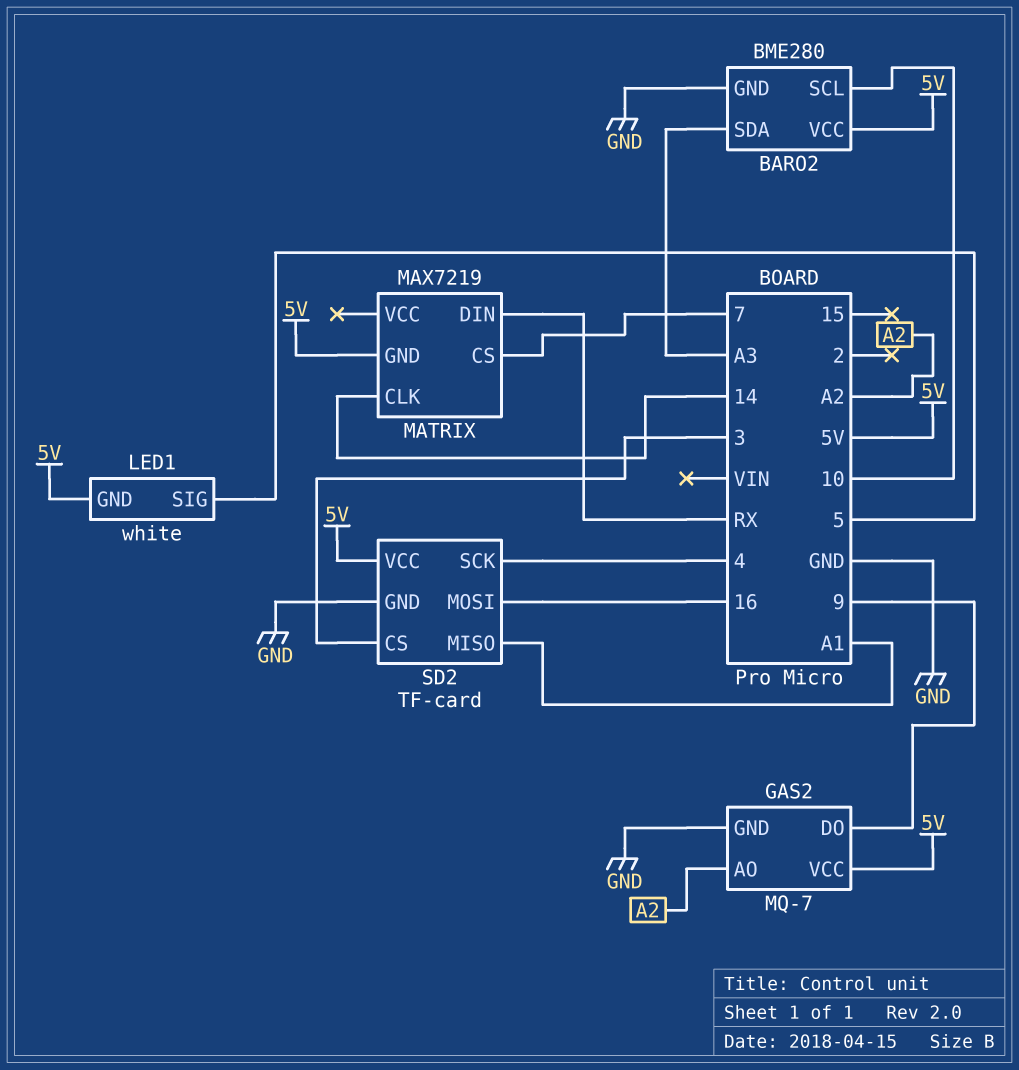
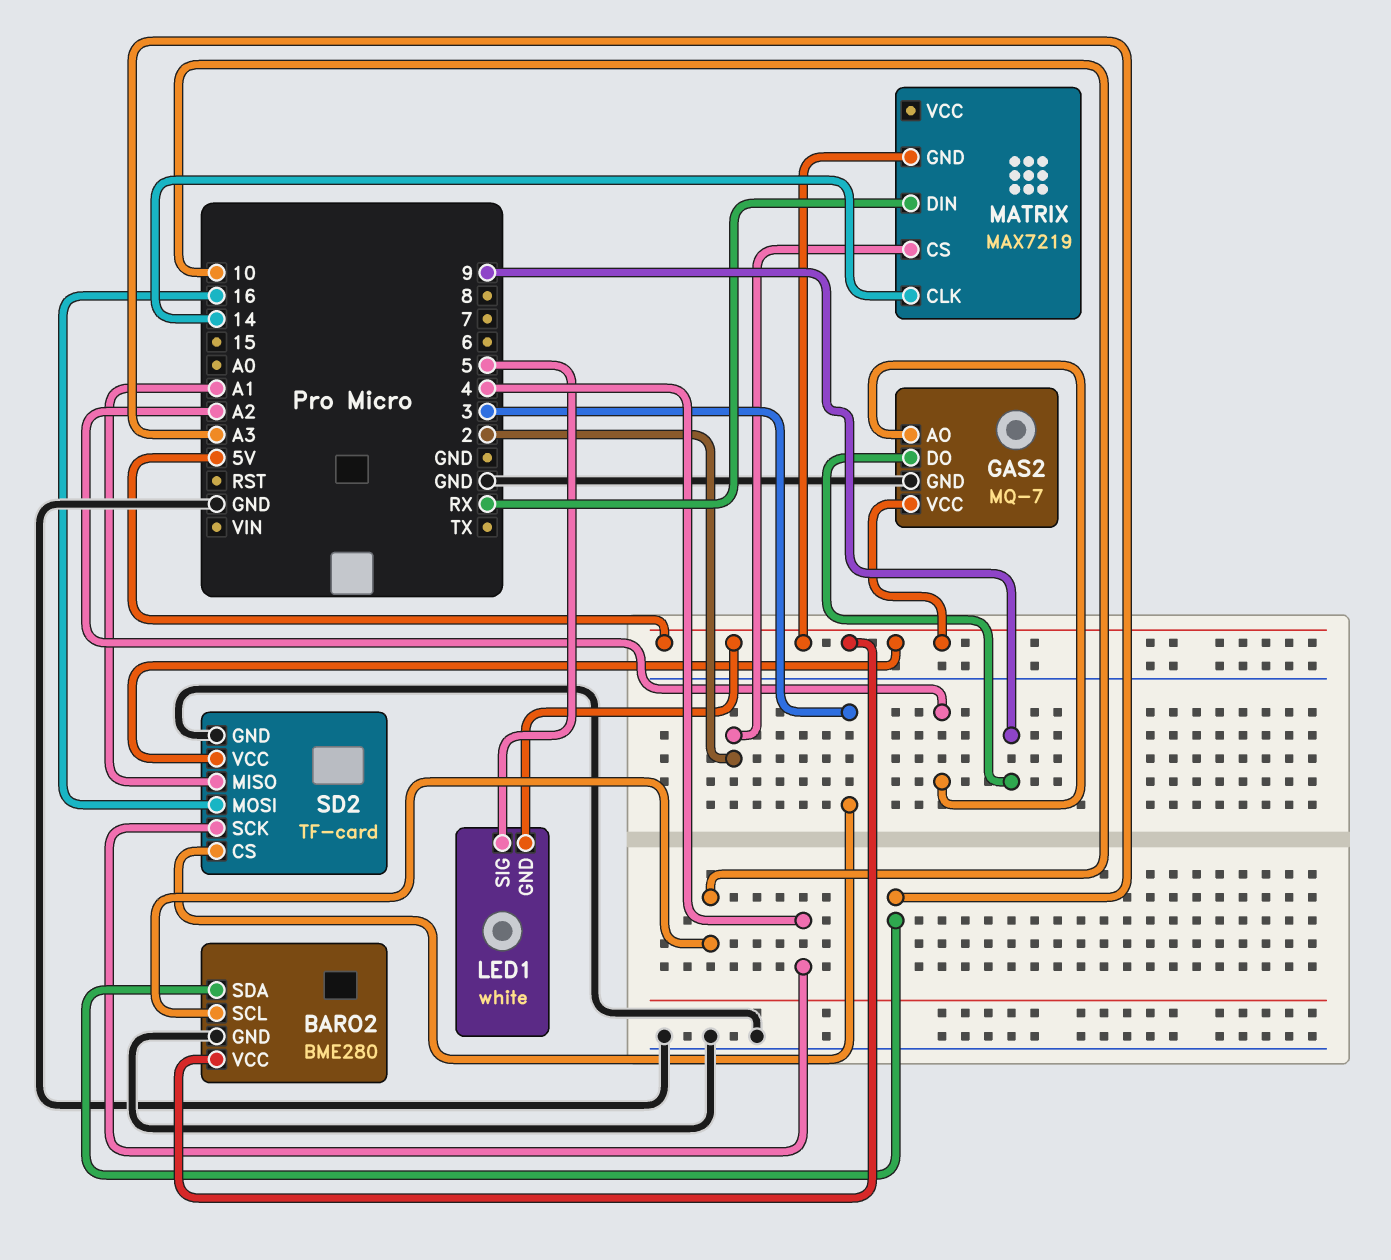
MATRIX pin CS: 7 -> 2

